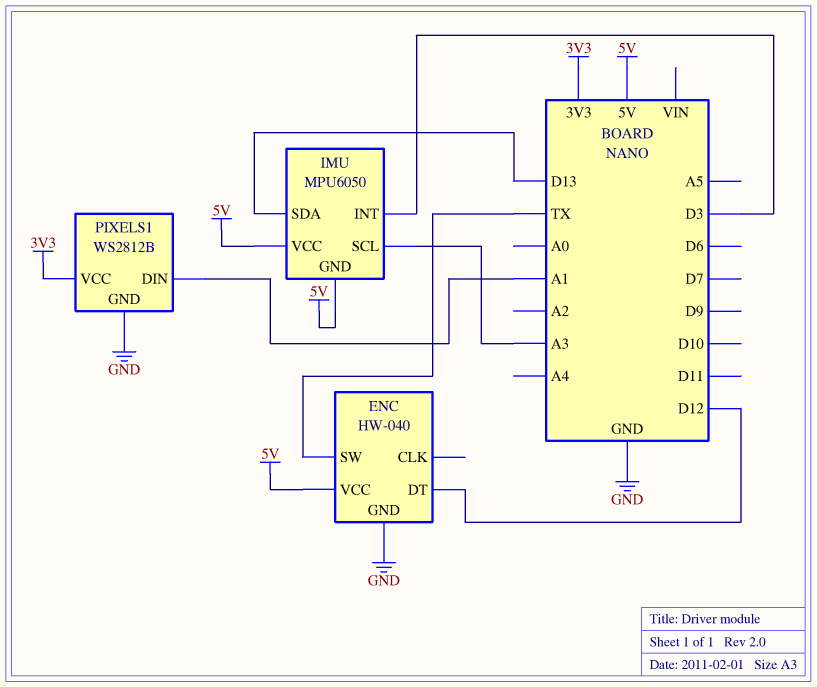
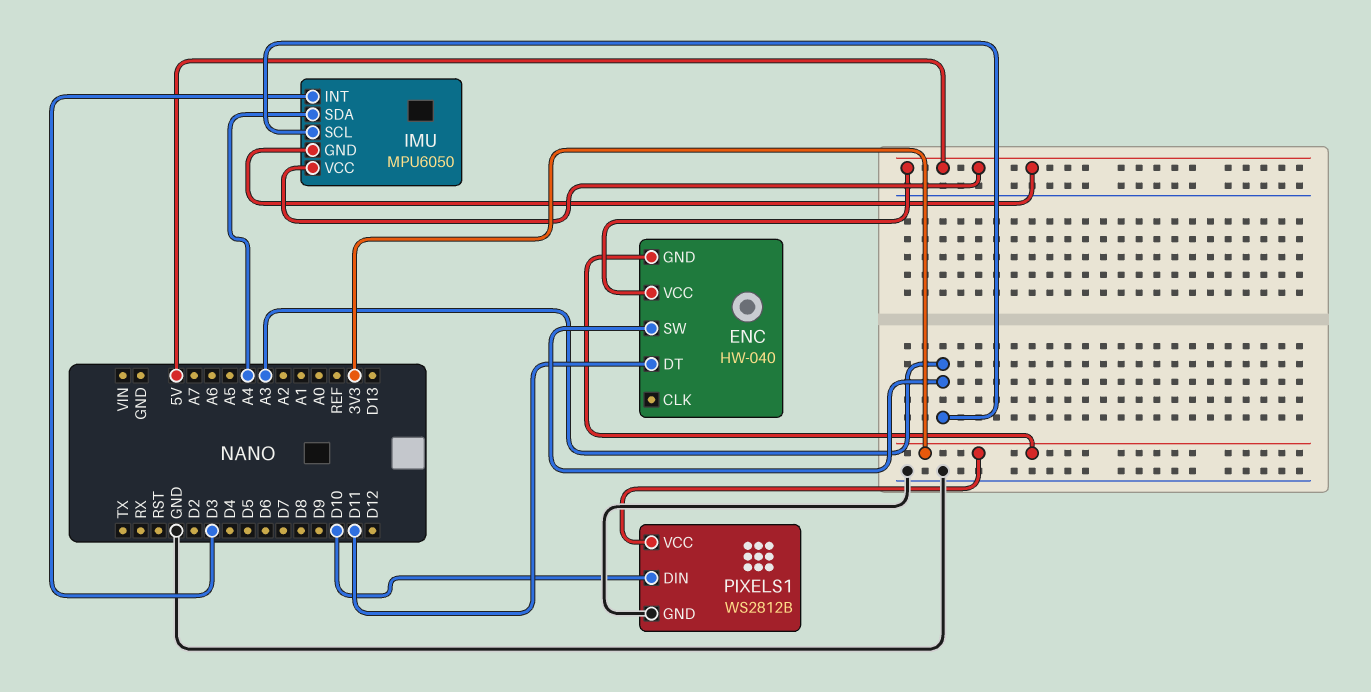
ENC pin DT: D12 -> D11
ENC pin GND: GND -> 3V3
ENC pin SW: TX -> A3
IMU pin SDA: D13 -> A4
PIXELS1 pin DIN: A1 -> D10

